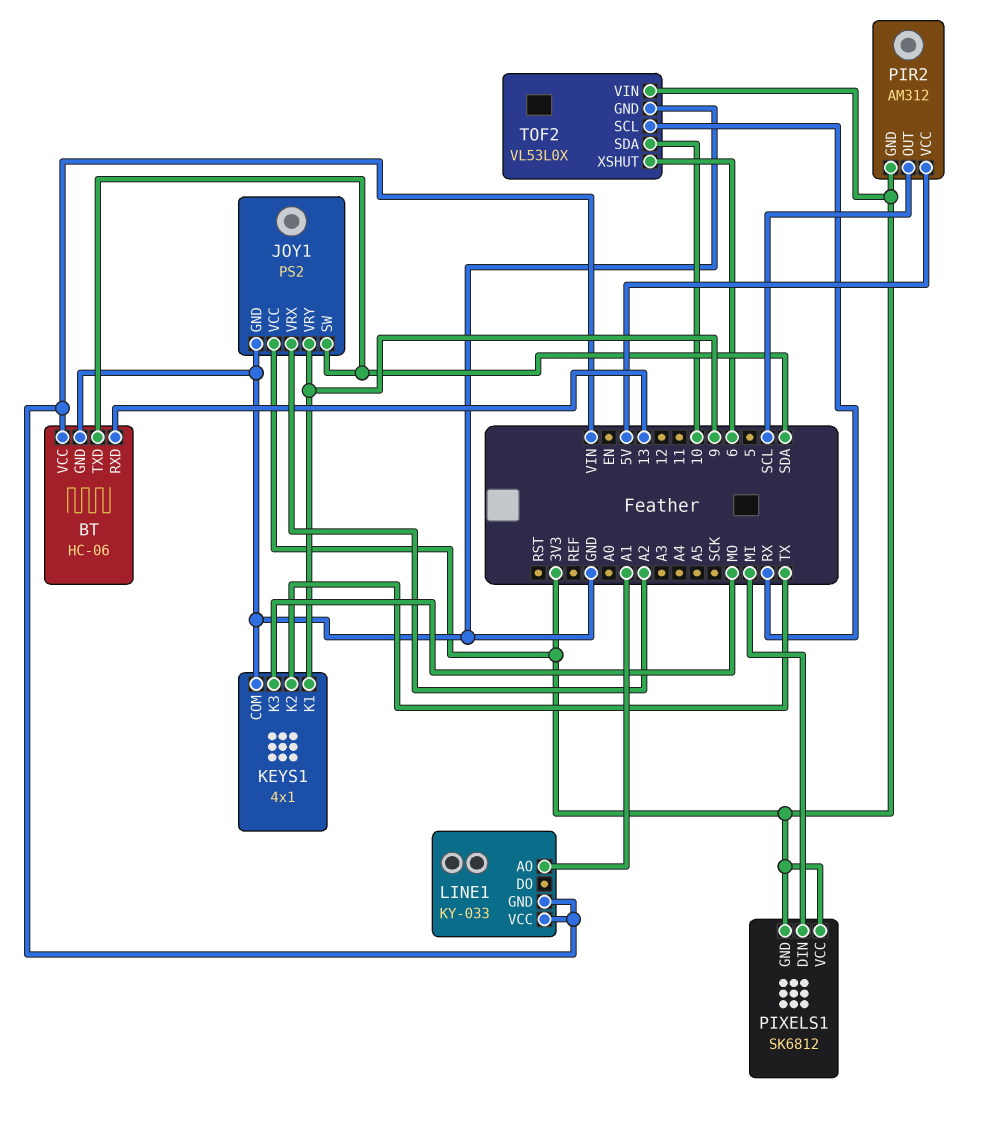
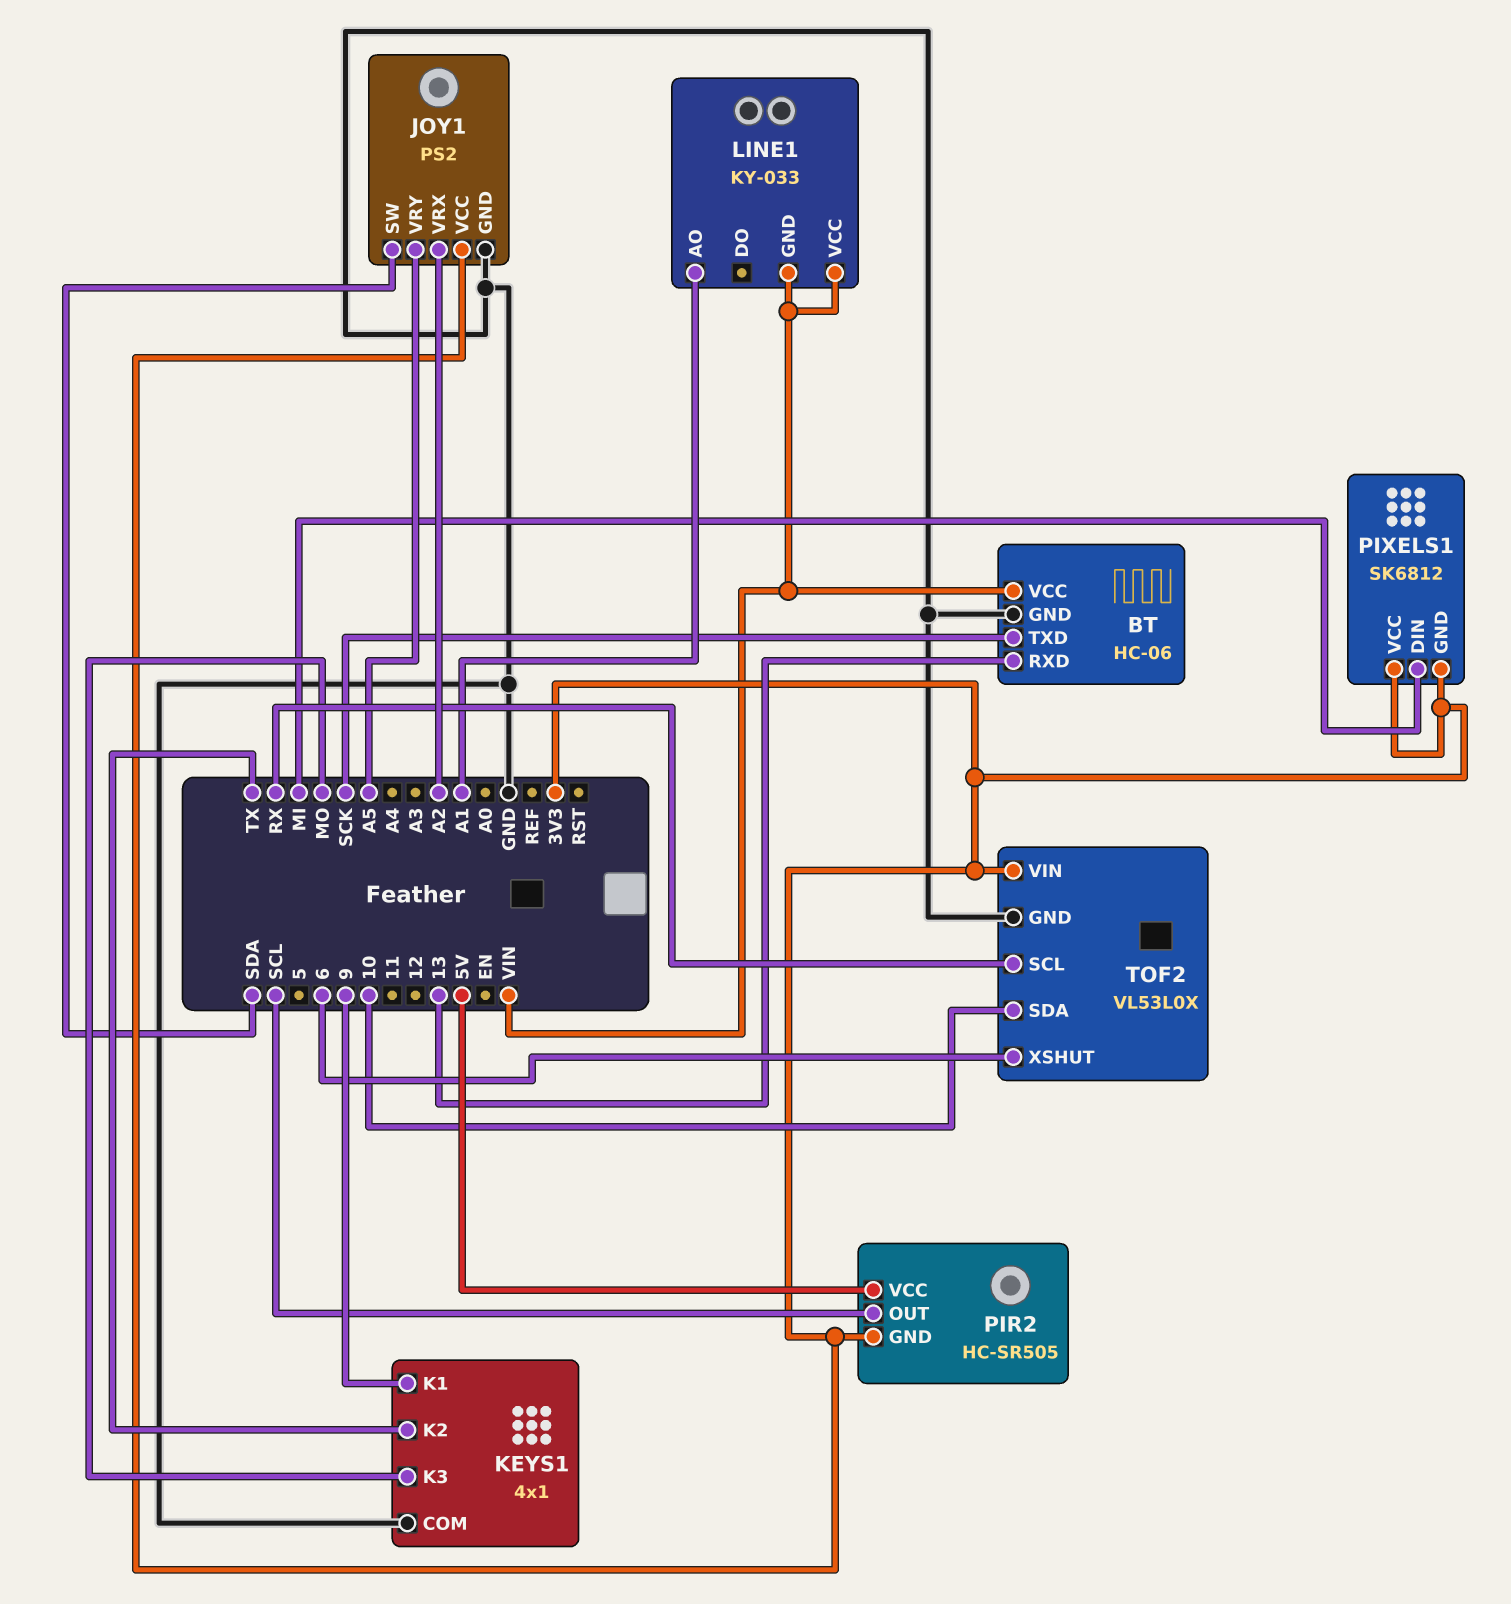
BT pin TXD: SDA -> SCK
JOY1 pin VRY: 9 -> A5
PIR2: AM312 -> HC-SR505

